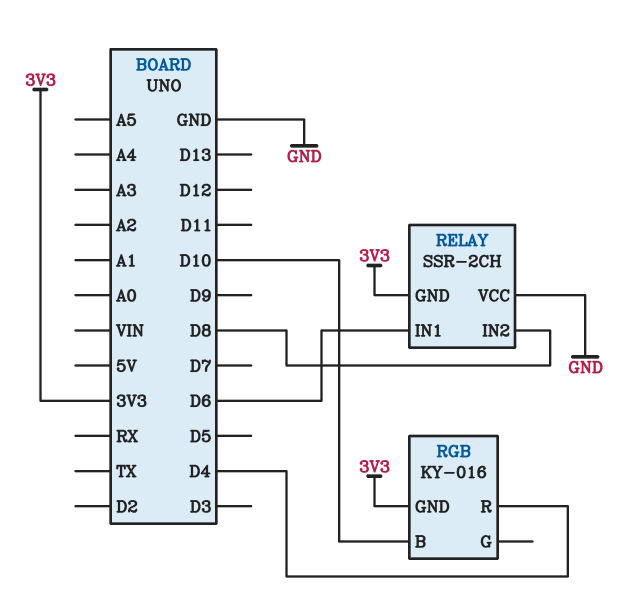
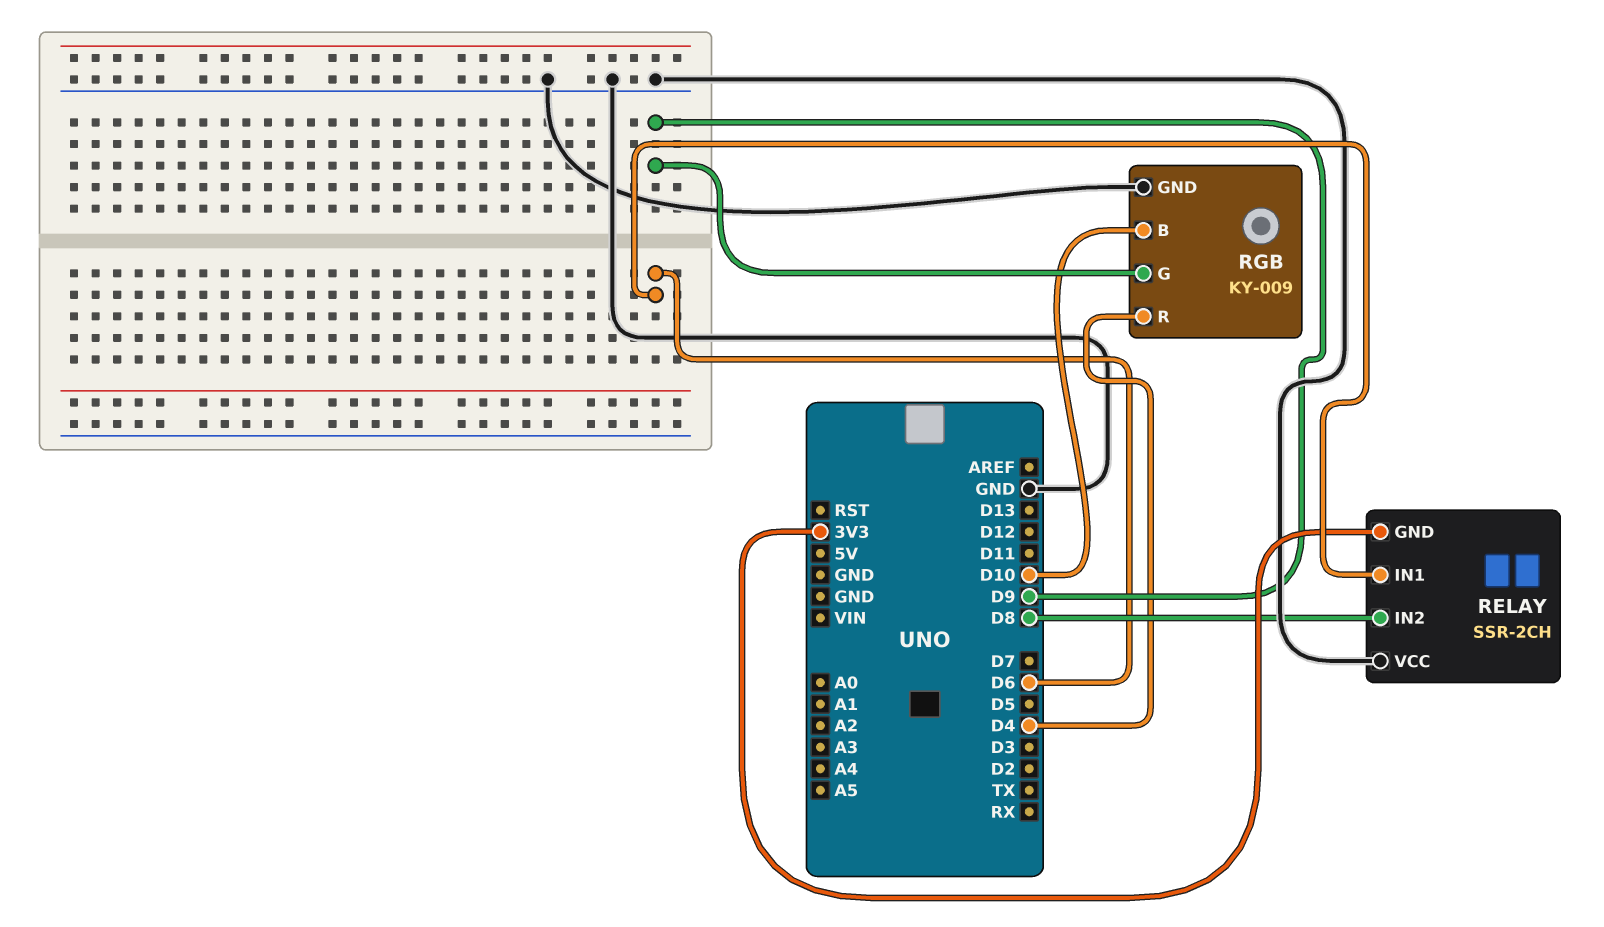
RGB: KY-016 -> KY-009
RGB pin G: none -> D9
RGB pin GND: 3V3 -> GND

